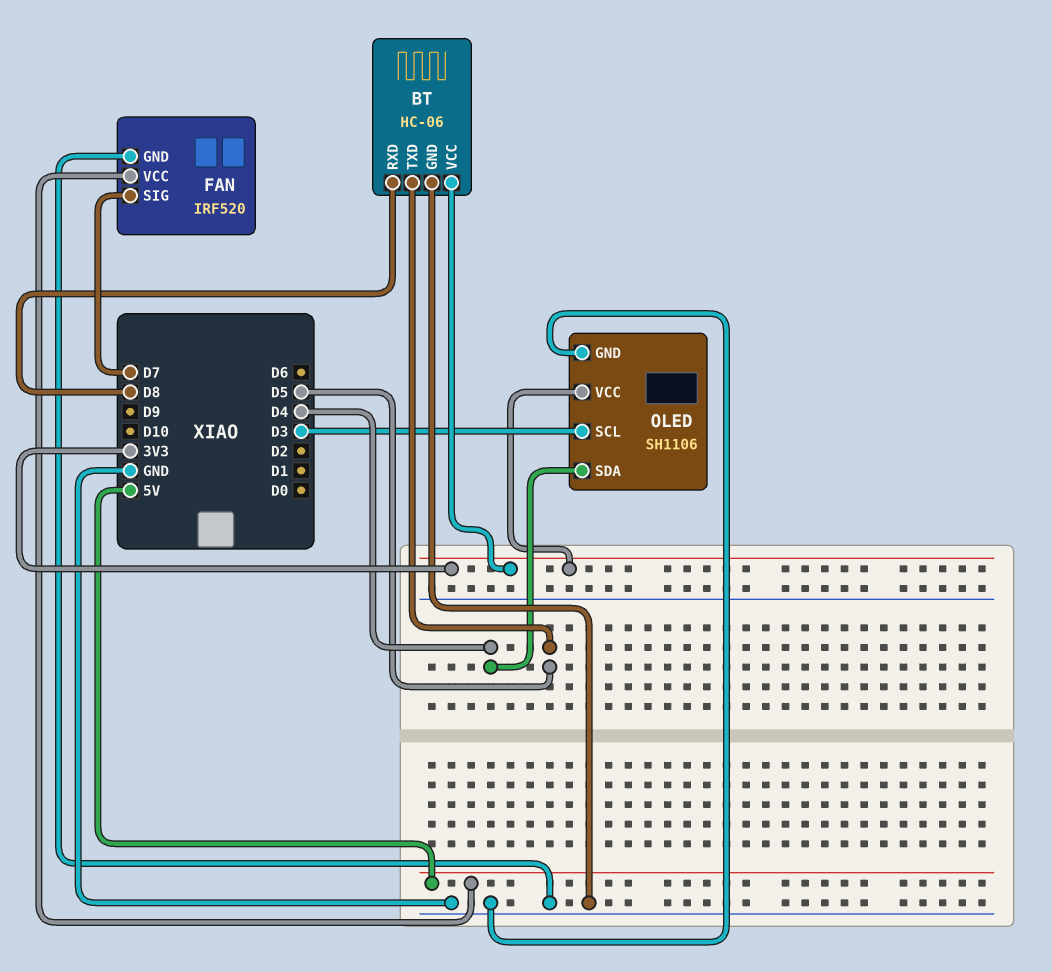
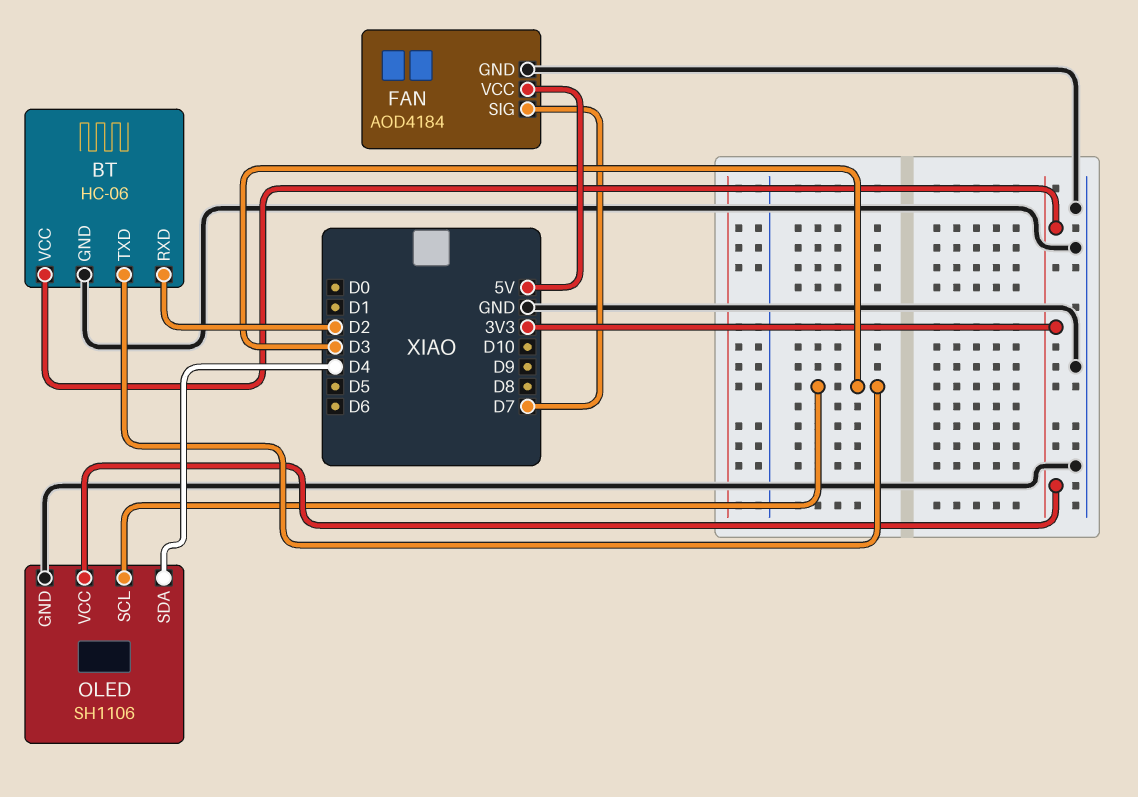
BT pin RXD: D8 -> D2
BT pin TXD: D5 -> D3
FAN: IRF520 -> AOD4184

